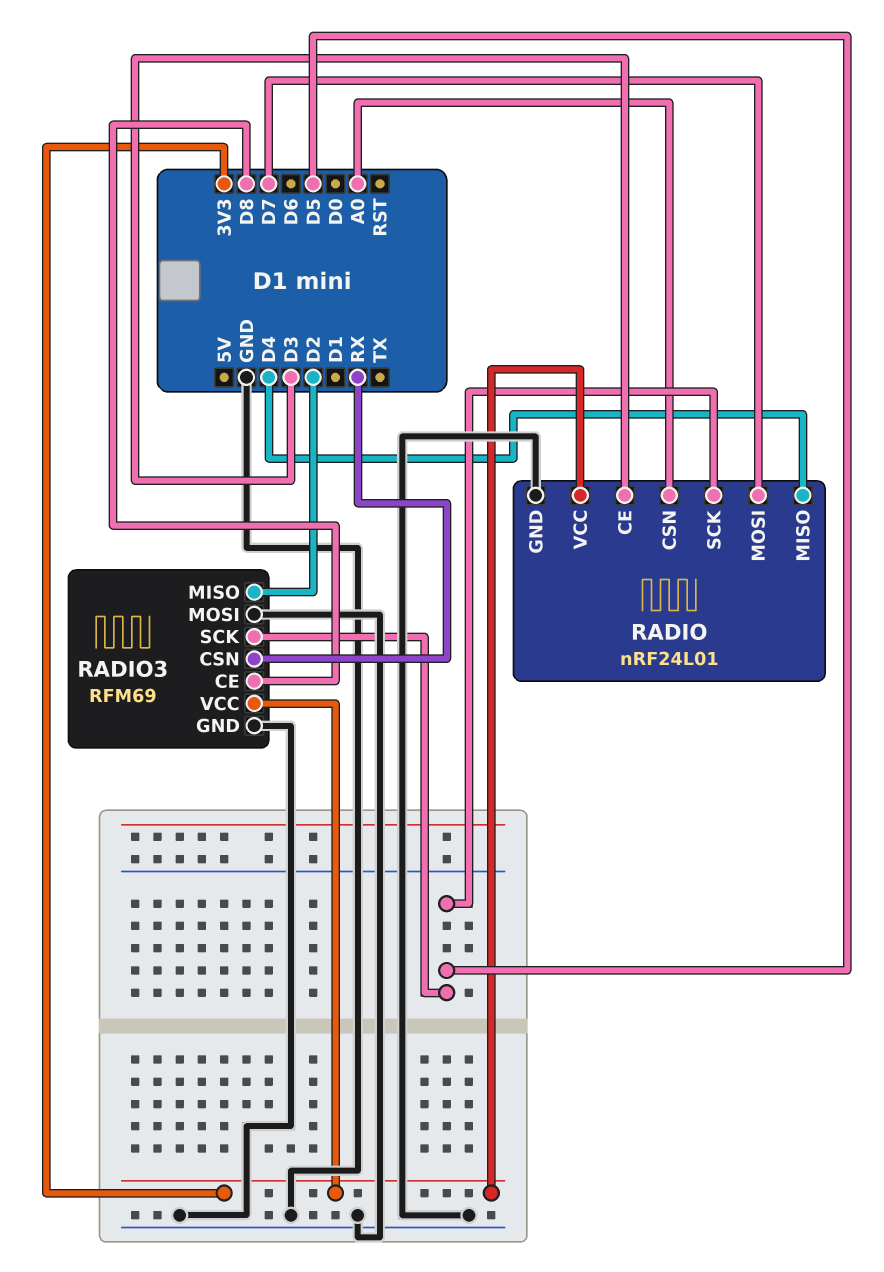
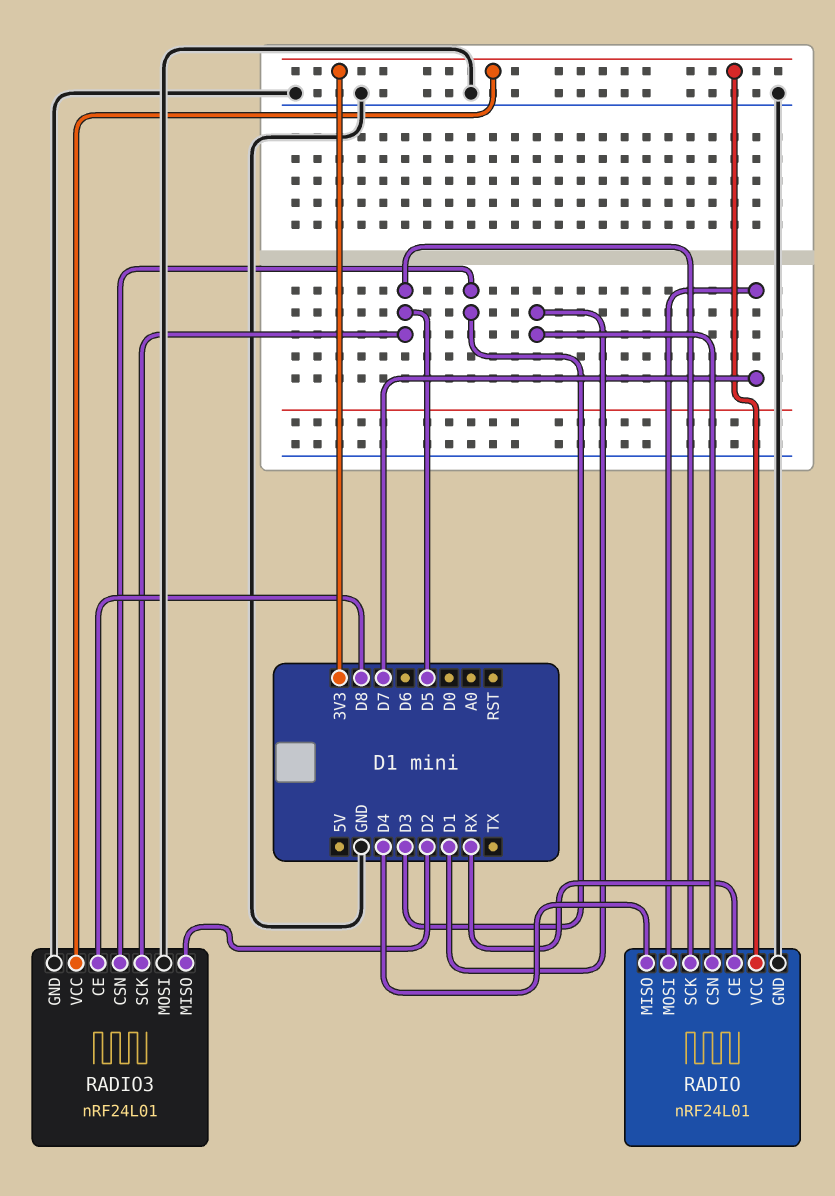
RADIO pin CE: D3 -> RX
RADIO pin CSN: A0 -> D1
RADIO3: RFM69 -> nRF24L01
RADIO3 pin CSN: RX -> D3

